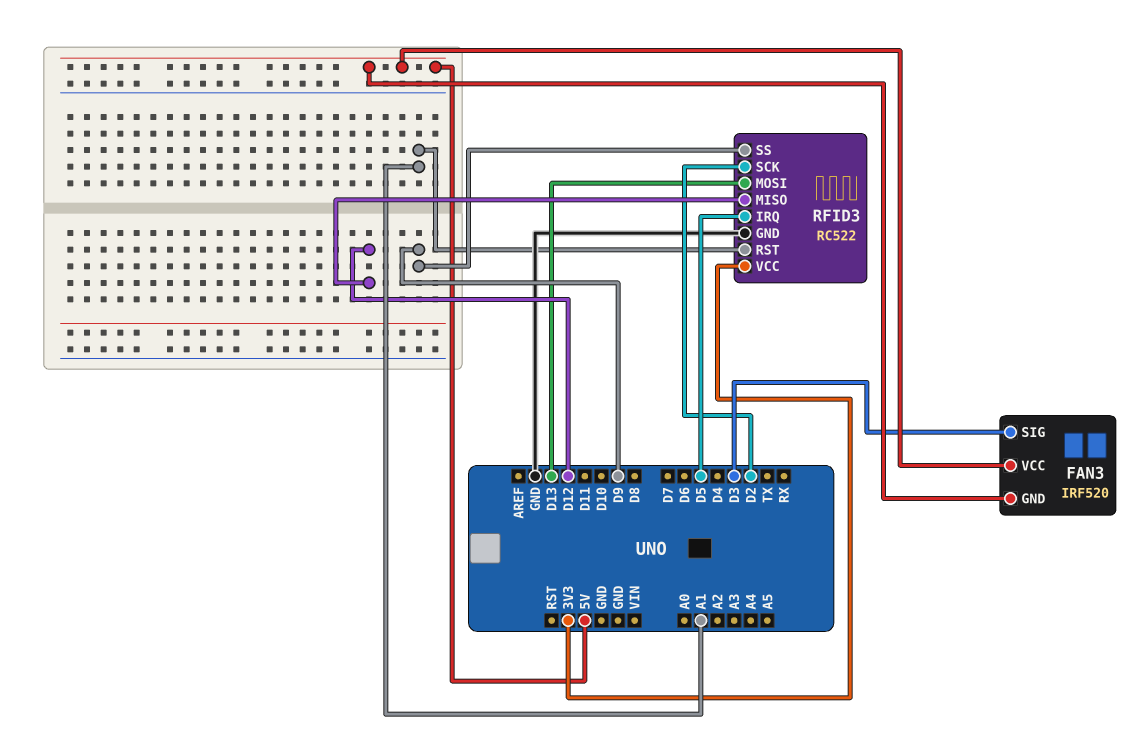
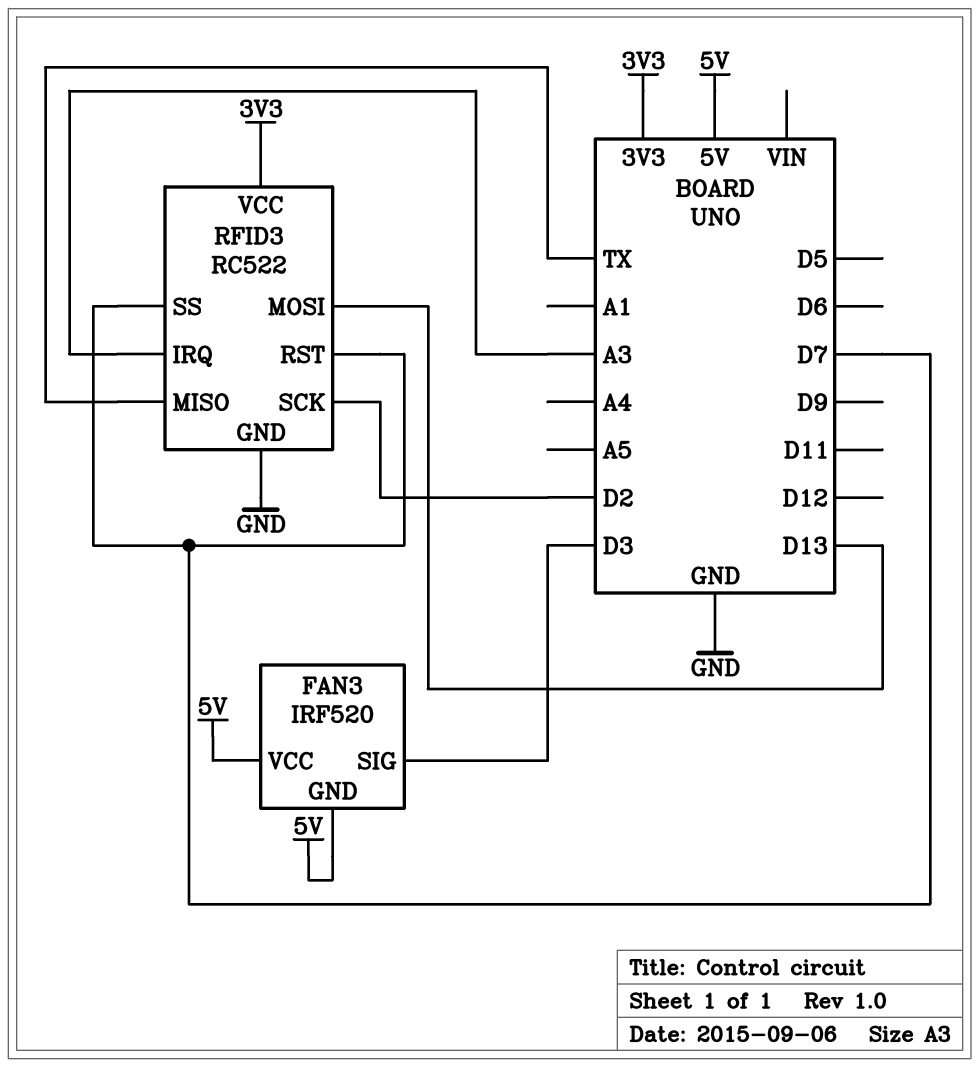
RFID3 pin IRQ: D5 -> A3
RFID3 pin MISO: D12 -> TX
RFID3 pin RST: A1 -> D7
RFID3 pin SS: D9 -> D7

